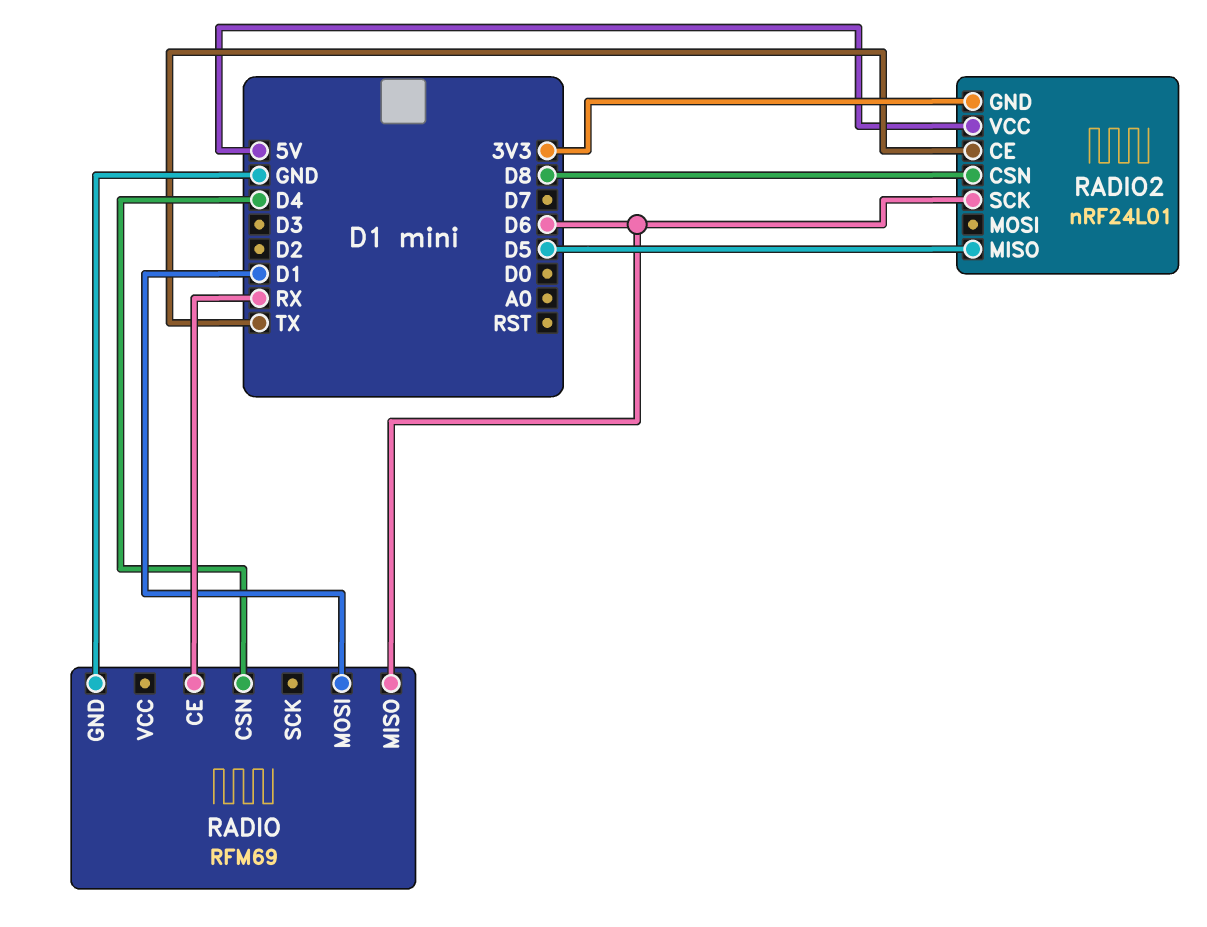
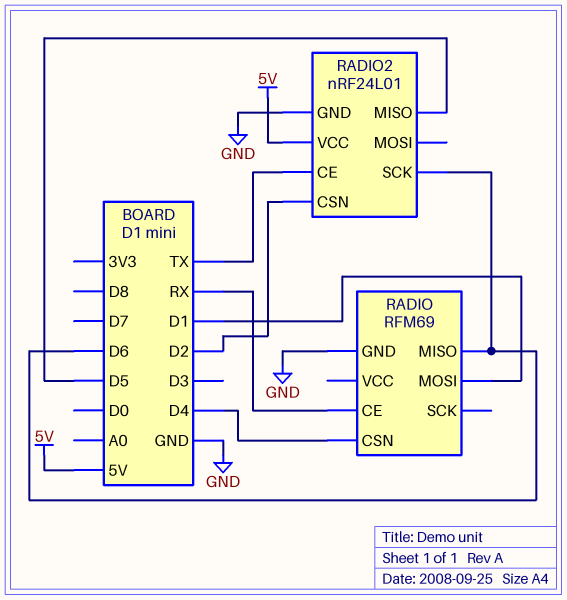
RADIO2 pin CSN: D8 -> D2
RADIO2 pin GND: 3V3 -> GND

